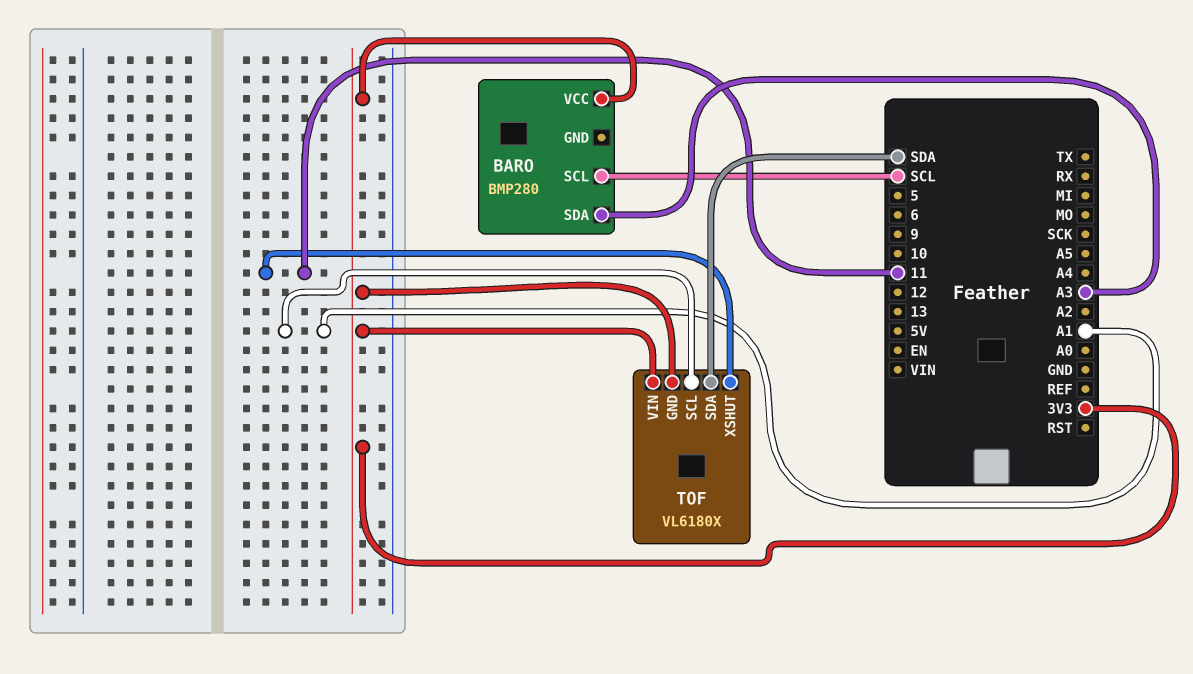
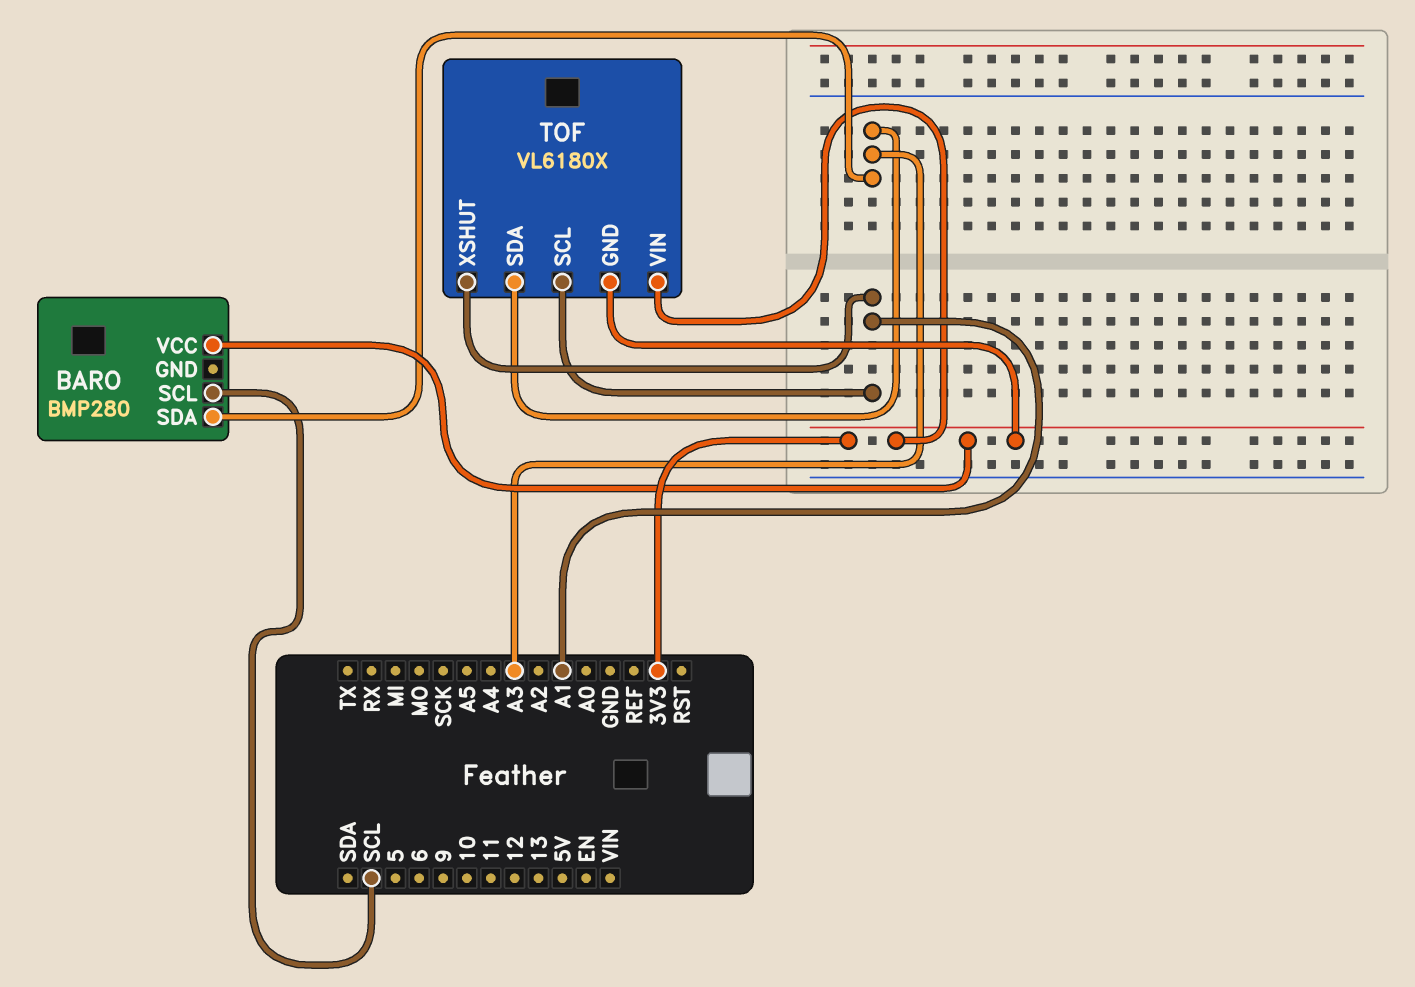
TOF pin SDA: SDA -> A3
TOF pin XSHUT: 11 -> A1

